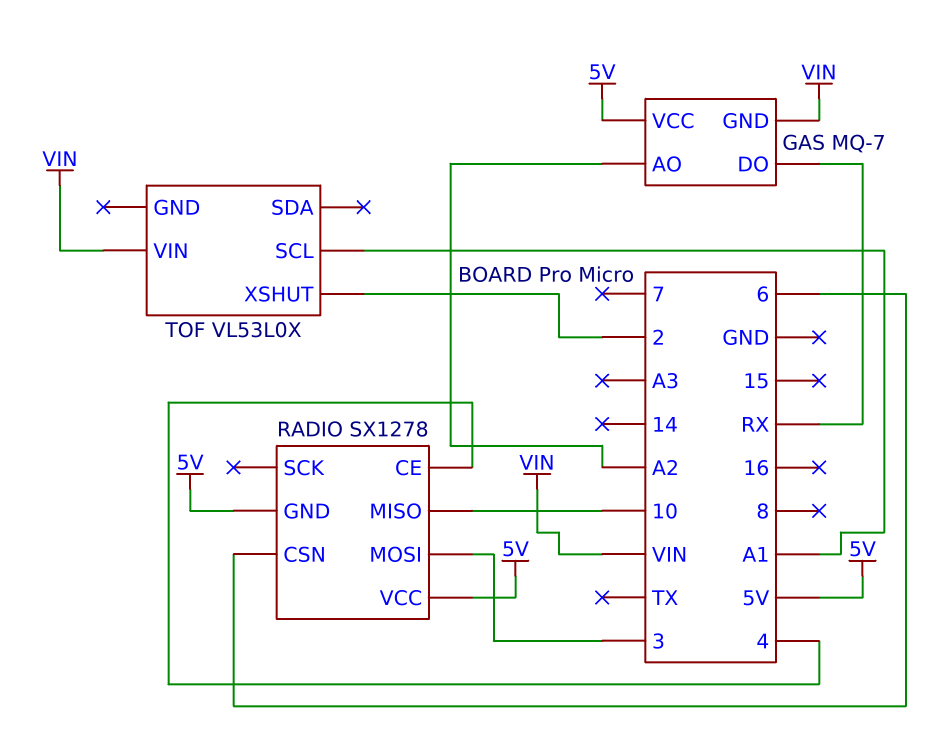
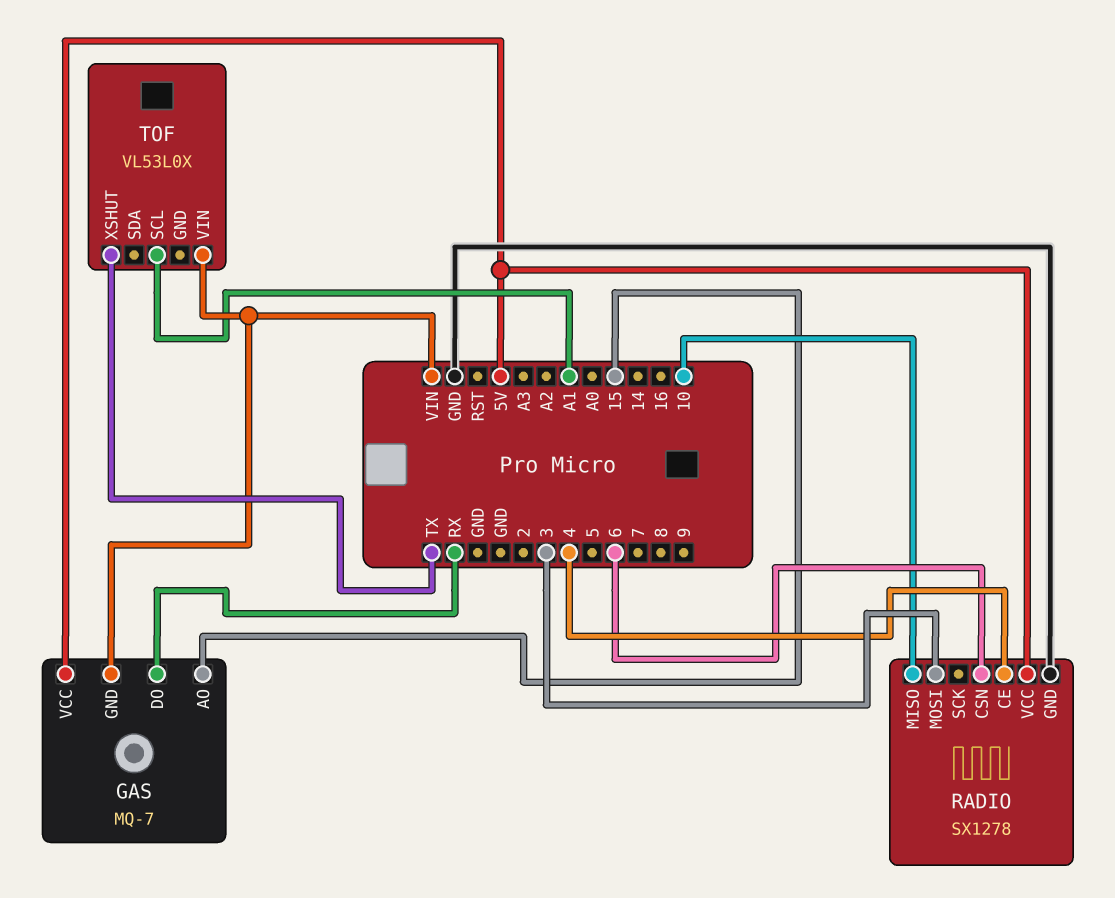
GAS pin AO: A2 -> 15
RADIO pin GND: 5V -> GND
TOF pin XSHUT: 2 -> TX

